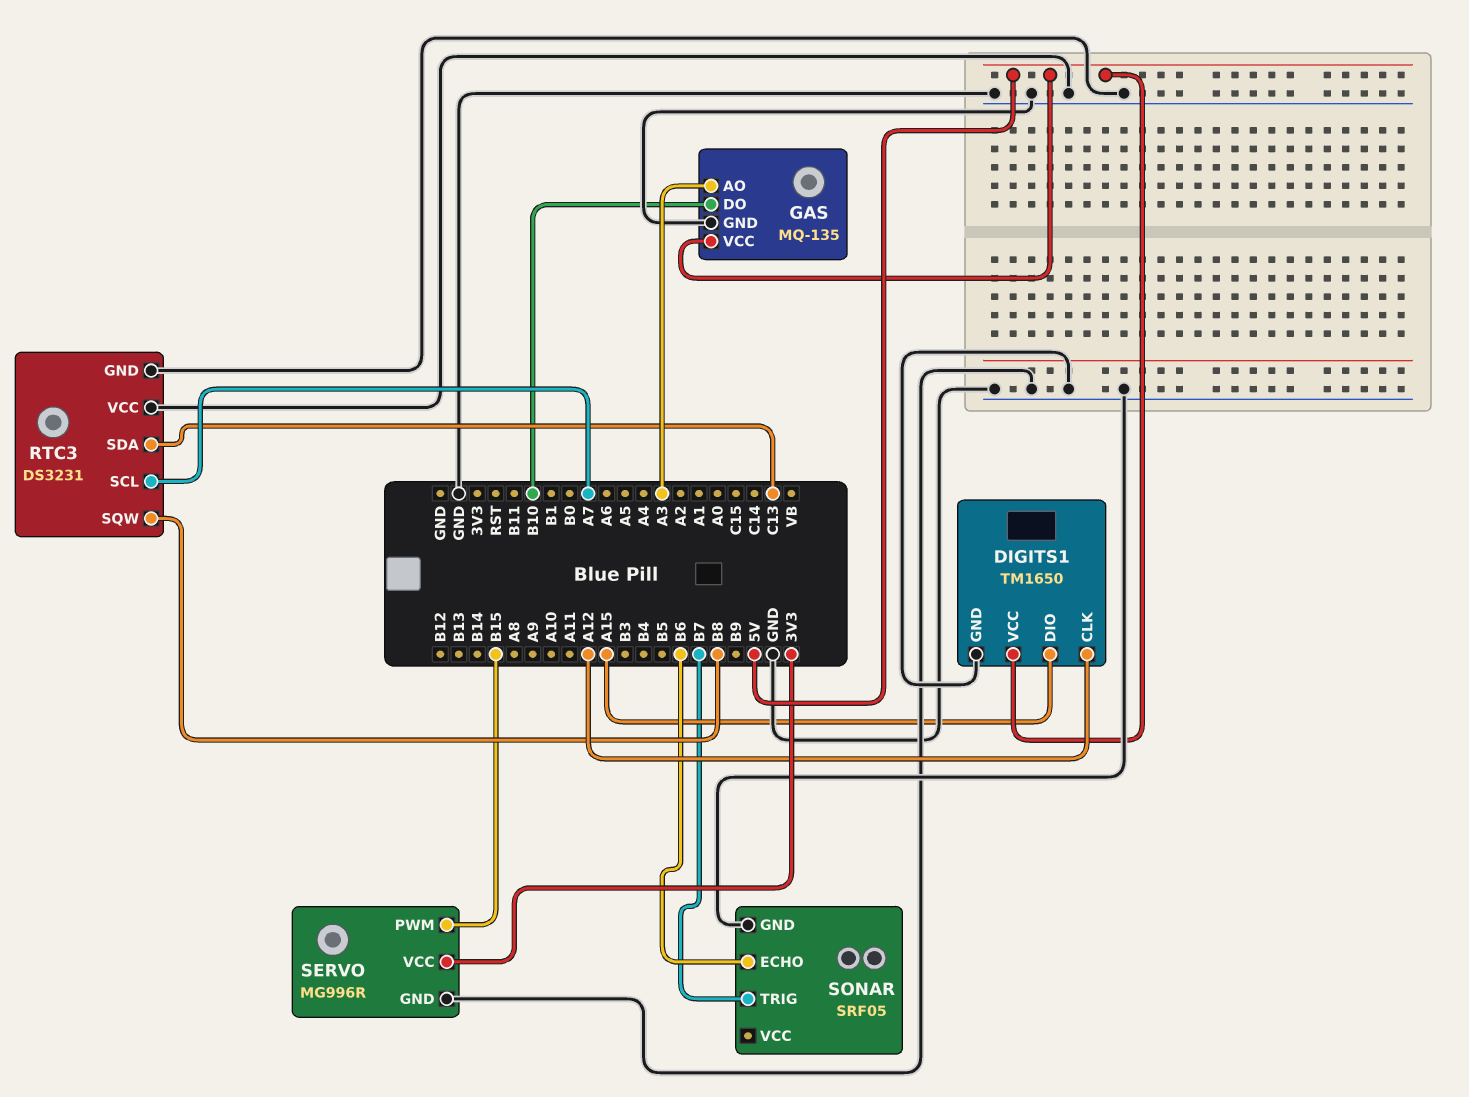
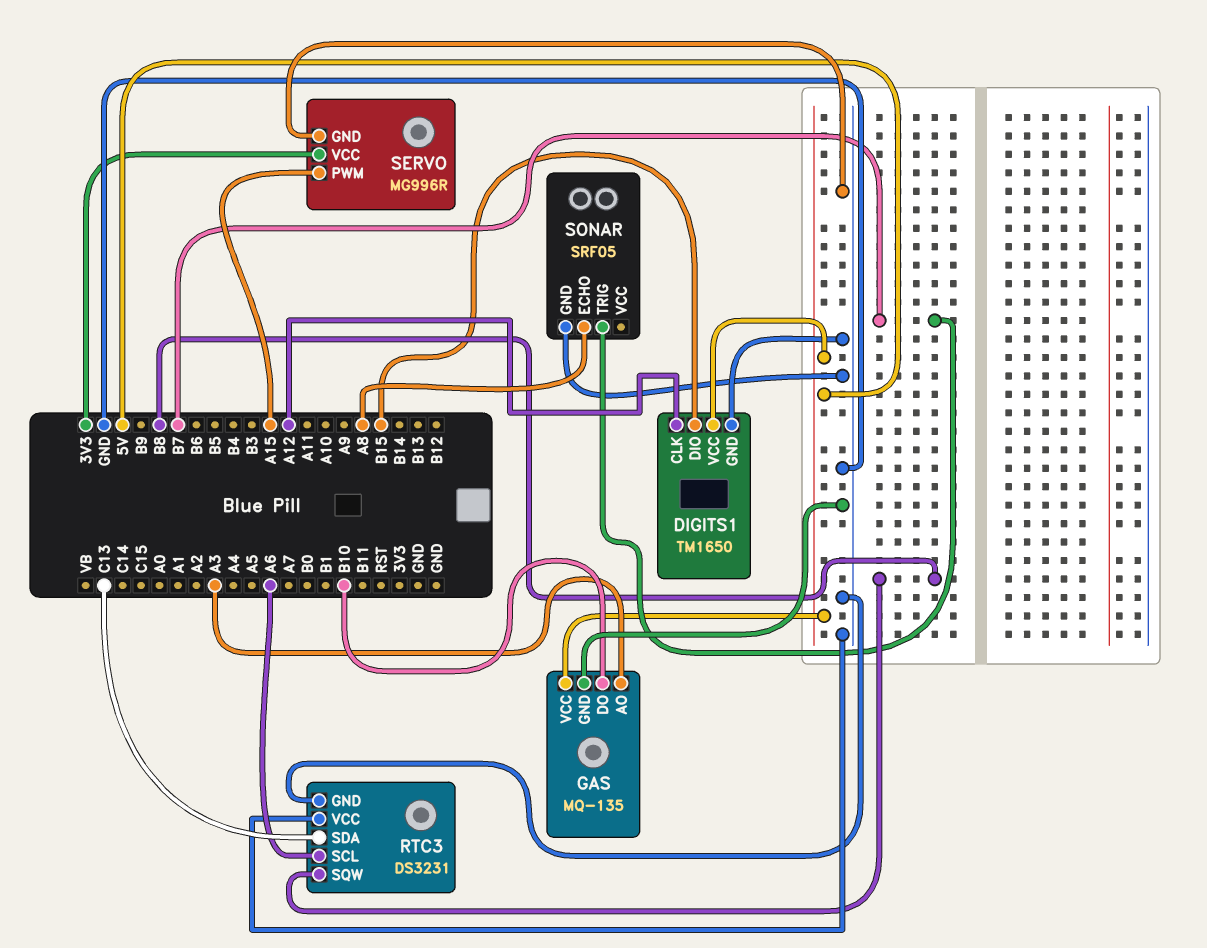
DIGITS1 pin DIO: A15 -> B15
RTC3 pin SCL: A7 -> A6
SERVO pin PWM: B15 -> A15
SONAR pin ECHO: B6 -> A8

